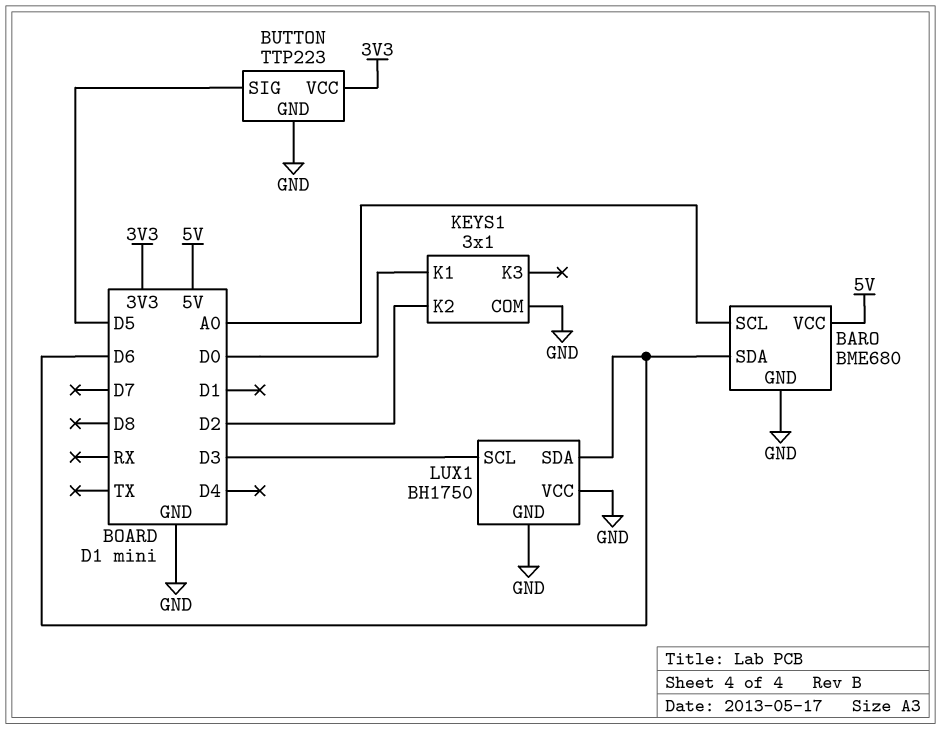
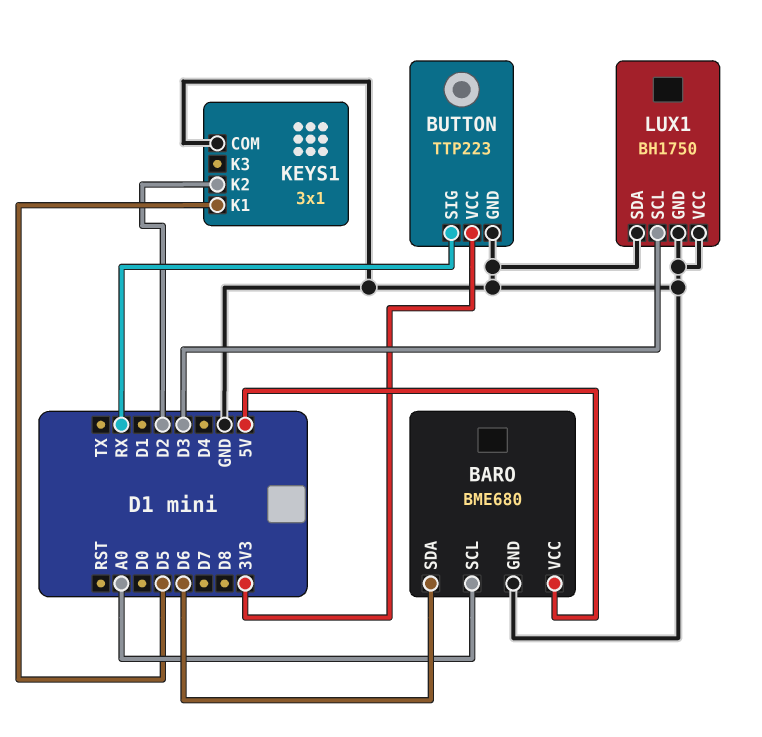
BUTTON pin SIG: D5 -> RX
KEYS1 pin K1: D0 -> D5
LUX1 pin SDA: D6 -> GND

